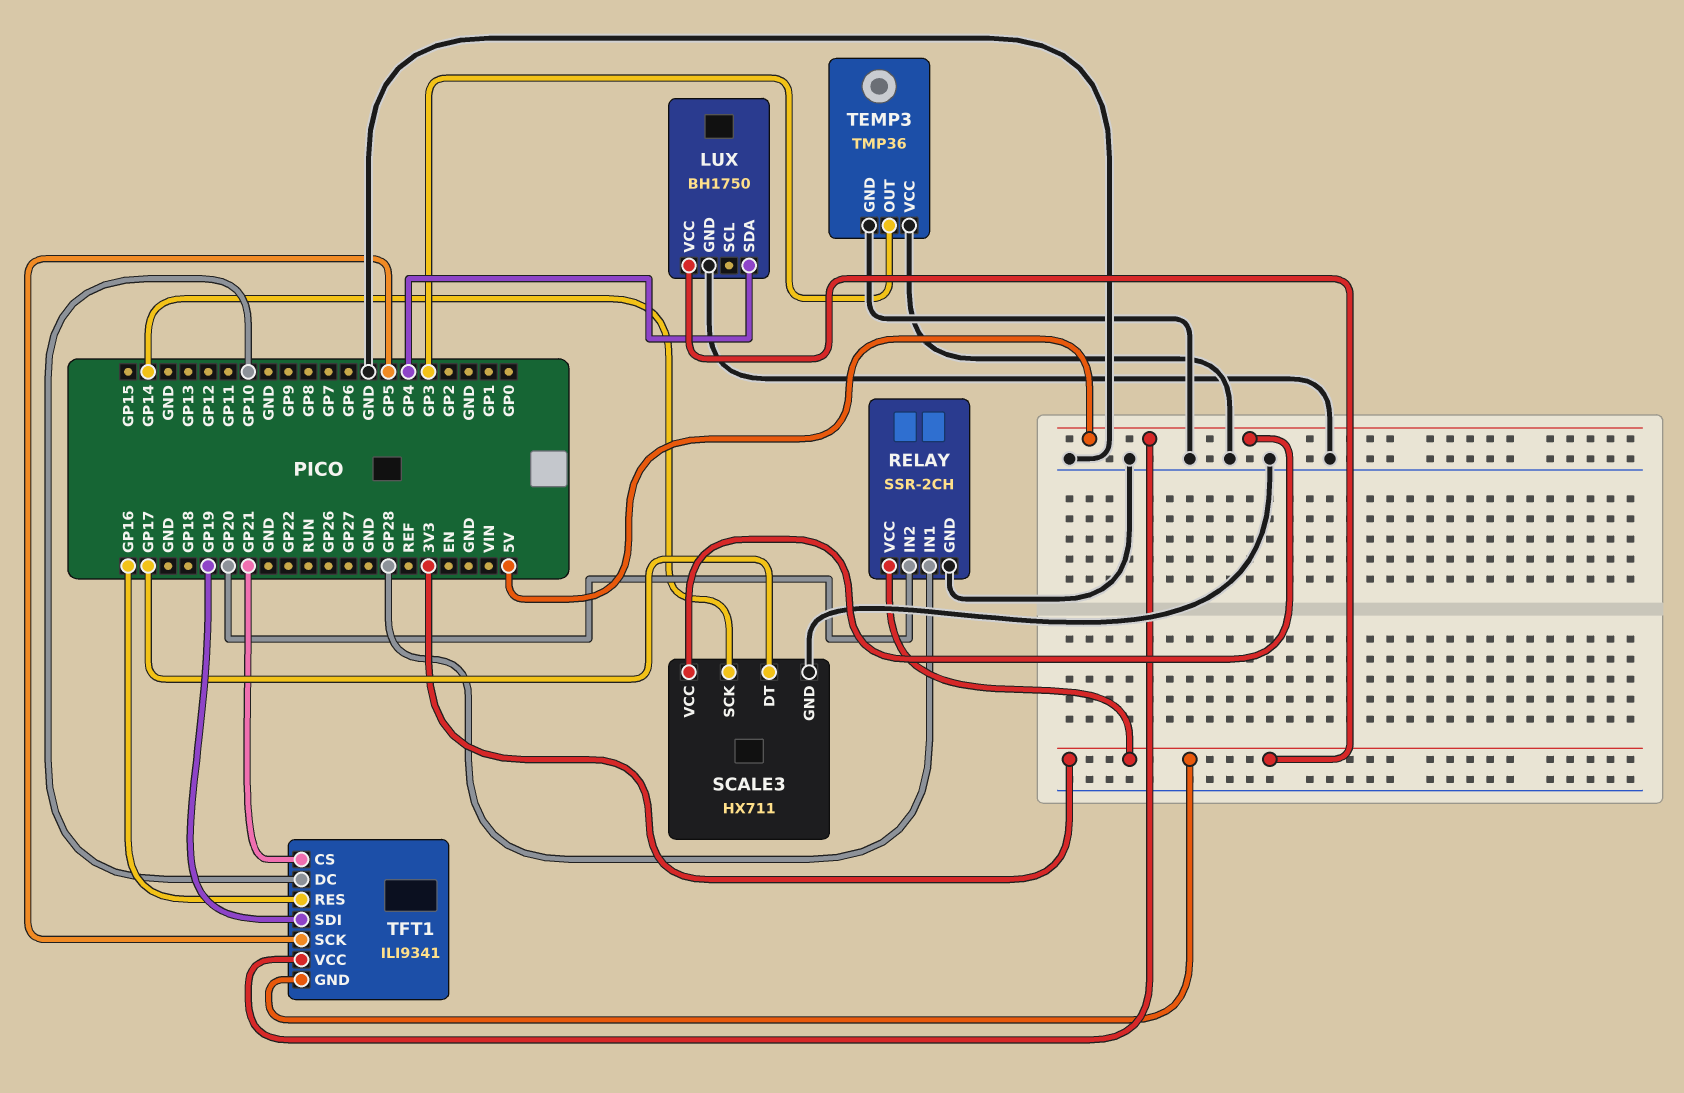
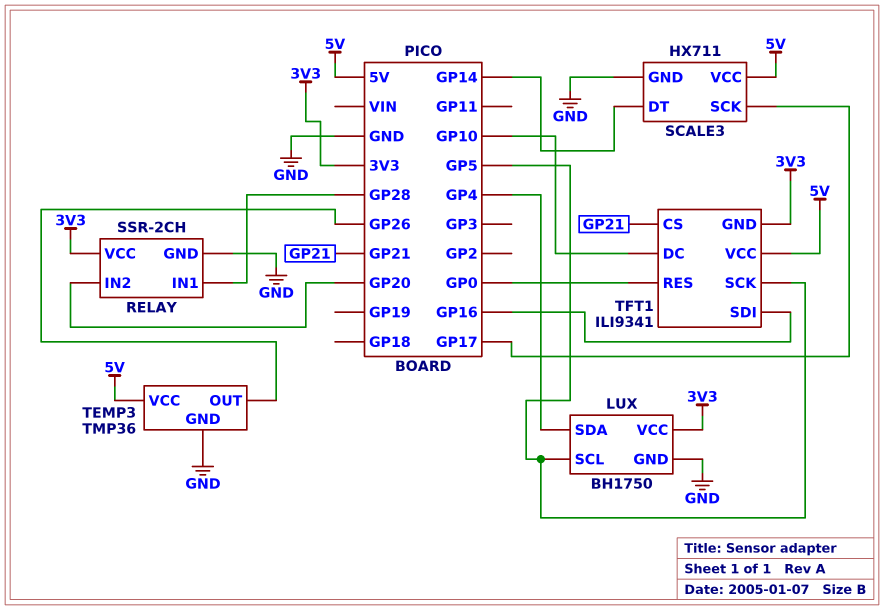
LUX pin SCL: none -> GP5
SCALE3 pin DT: GP17 -> GP14
SCALE3 pin SCK: GP14 -> GP17
TEMP3 pin OUT: GP3 -> GP26
TEMP3 pin VCC: GND -> 5V
TFT1 pin RES: GP16 -> GP0
TFT1 pin SDI: GP19 -> GP16

